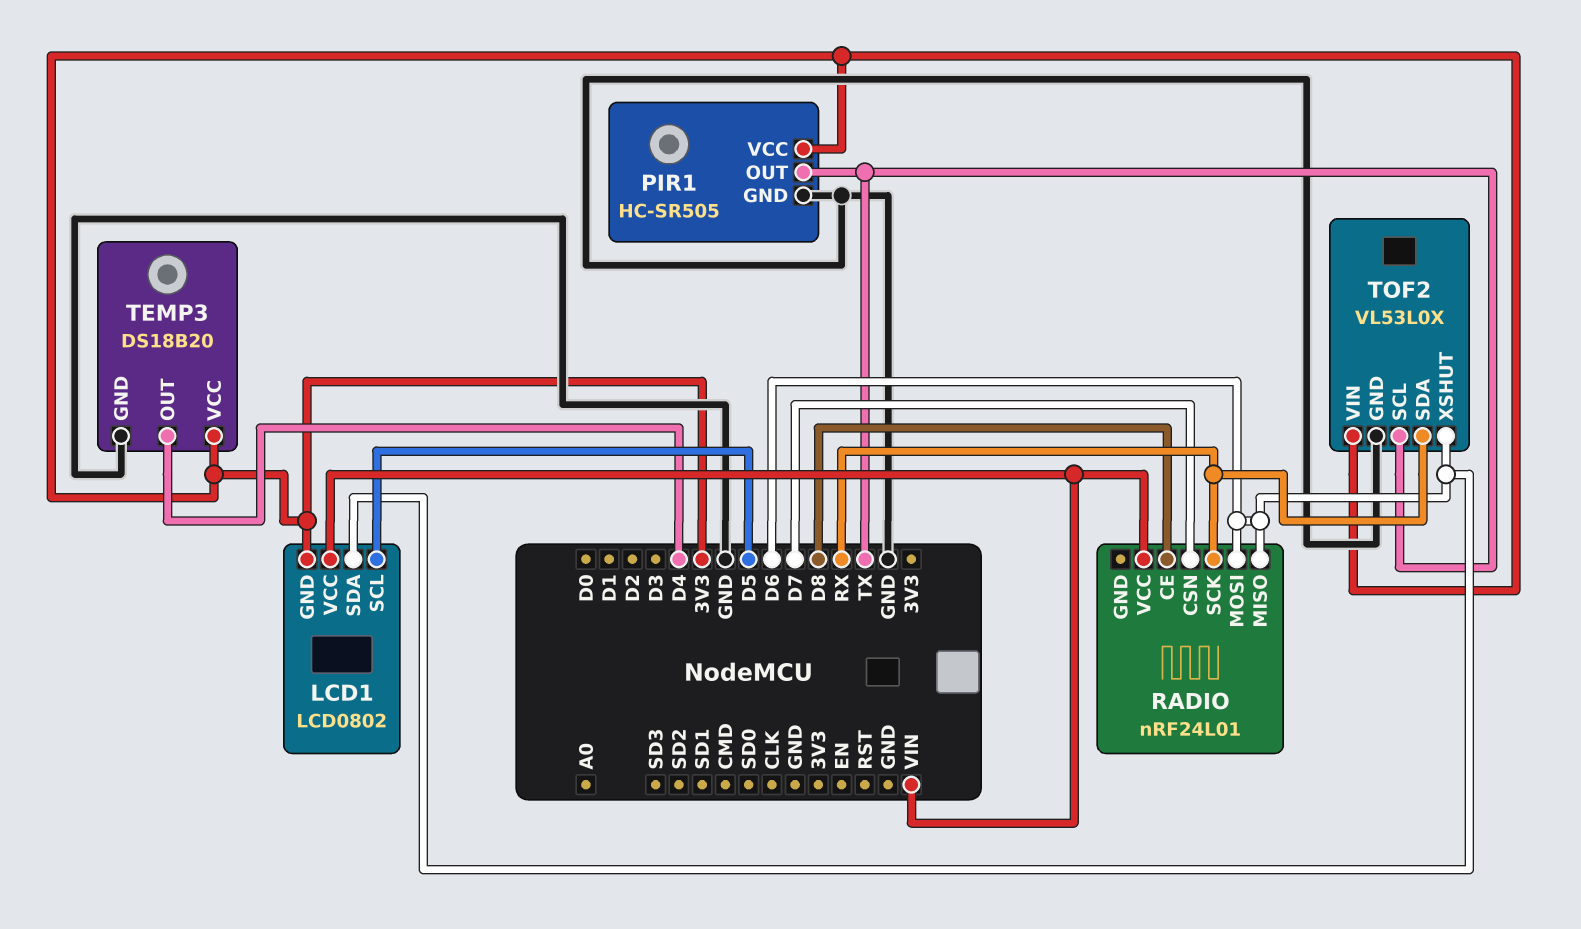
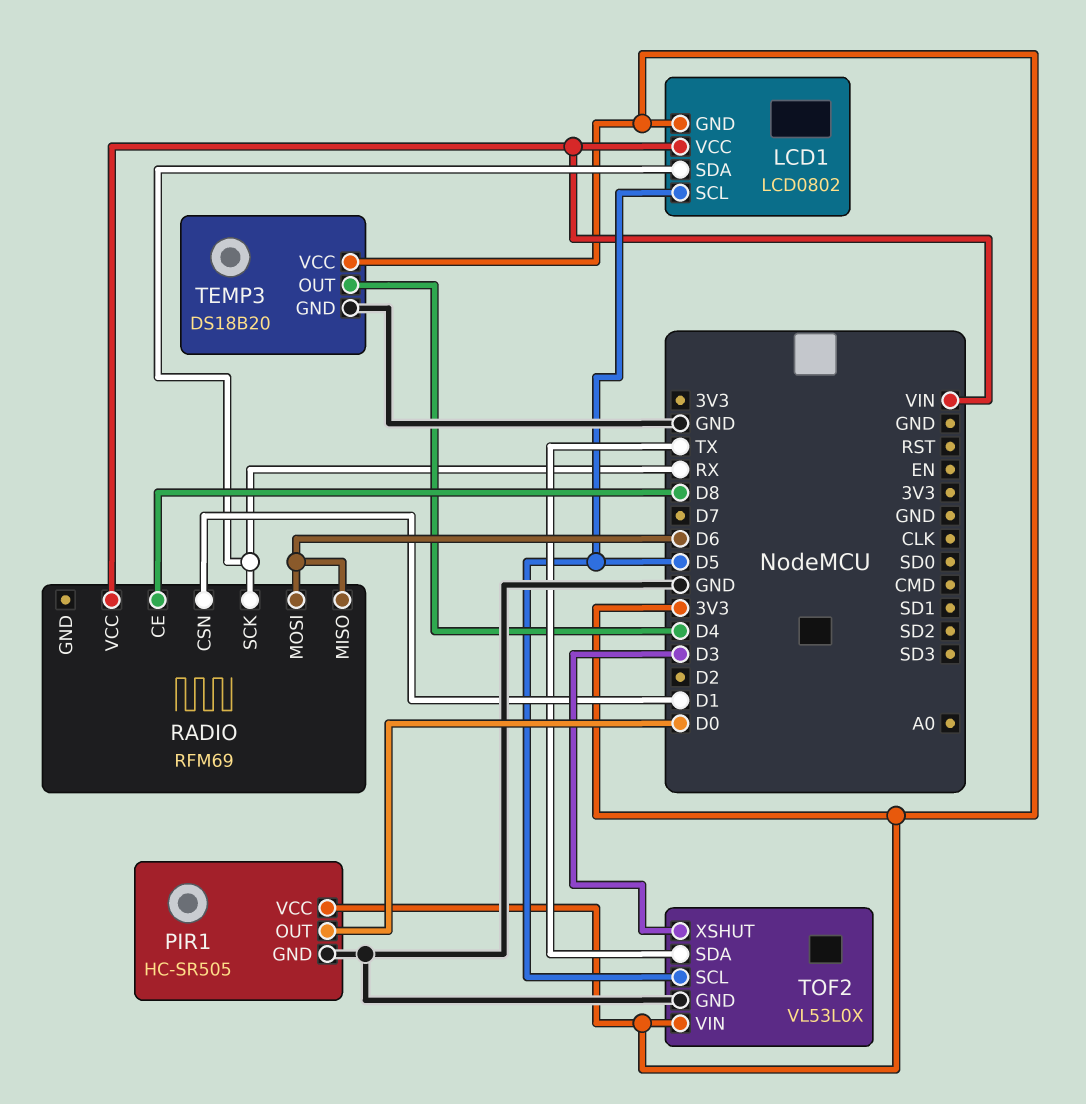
LCD1 pin SDA: D6 -> RX
PIR1 pin OUT: TX -> D0
RADIO: nRF24L01 -> RFM69
RADIO pin CSN: D7 -> D1
TOF2 pin SCL: TX -> D5
TOF2 pin SDA: RX -> TX
TOF2 pin XSHUT: D6 -> D3

